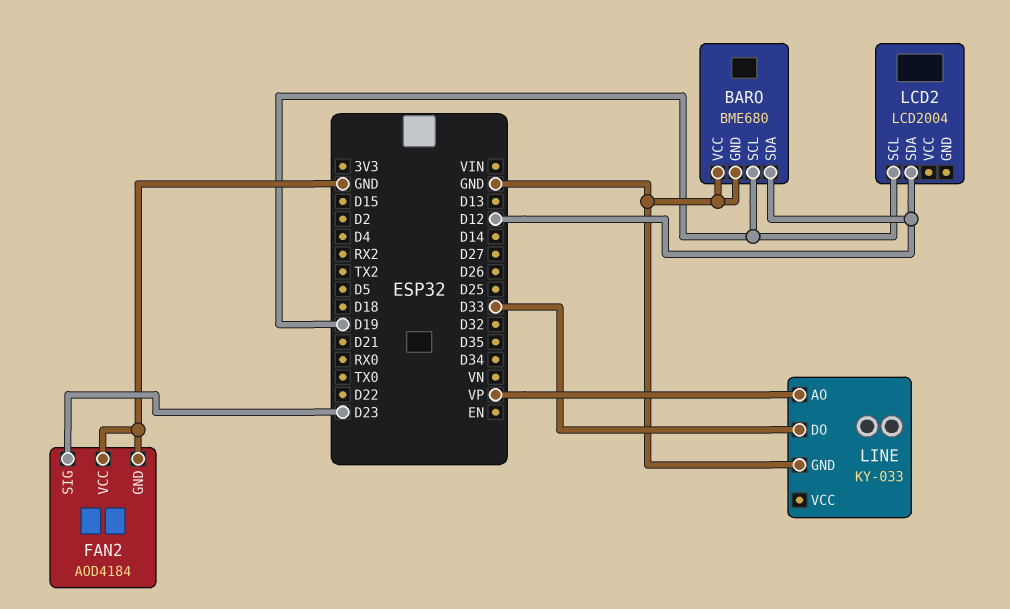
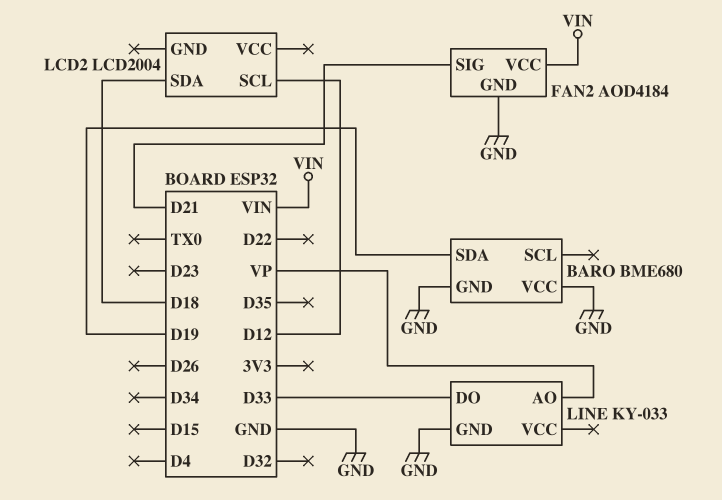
BARO pin SCL: D19 -> none
BARO pin SDA: D12 -> D19
FAN2 pin SIG: D23 -> D21
FAN2 pin VCC: GND -> VIN
LCD2 pin SCL: D19 -> D12
LCD2 pin SDA: D12 -> D18

